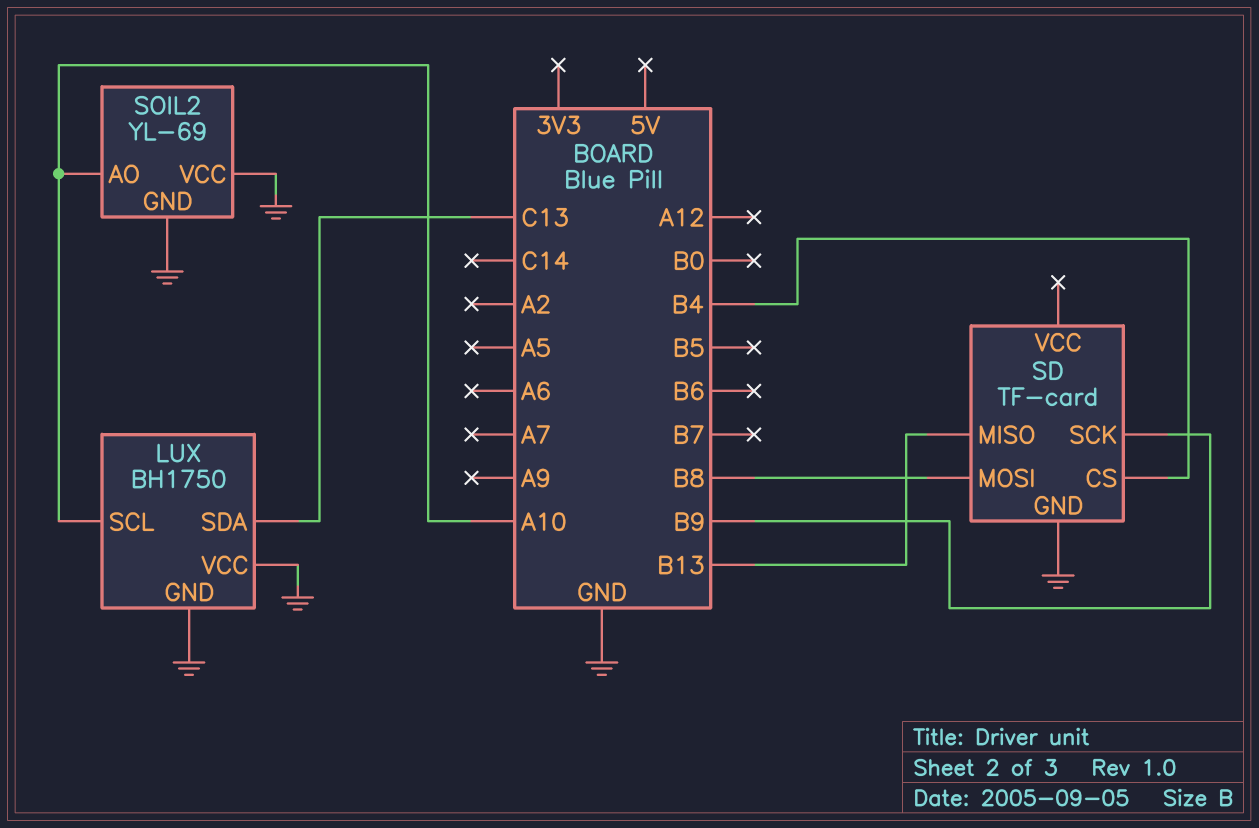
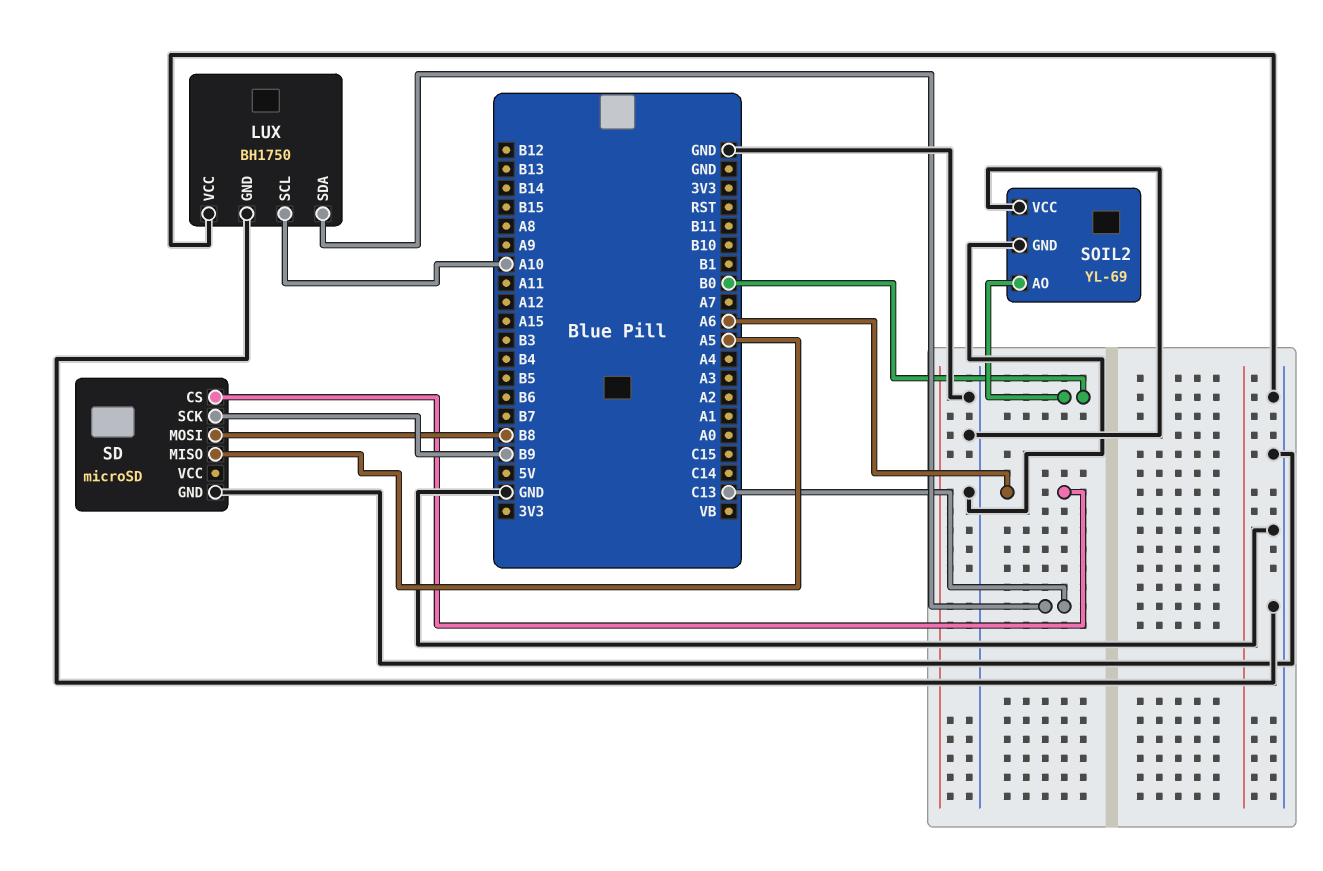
SD: TF-card -> microSD
SD pin CS: B4 -> A6
SD pin MISO: B13 -> A5
SOIL2 pin AO: A10 -> B0

